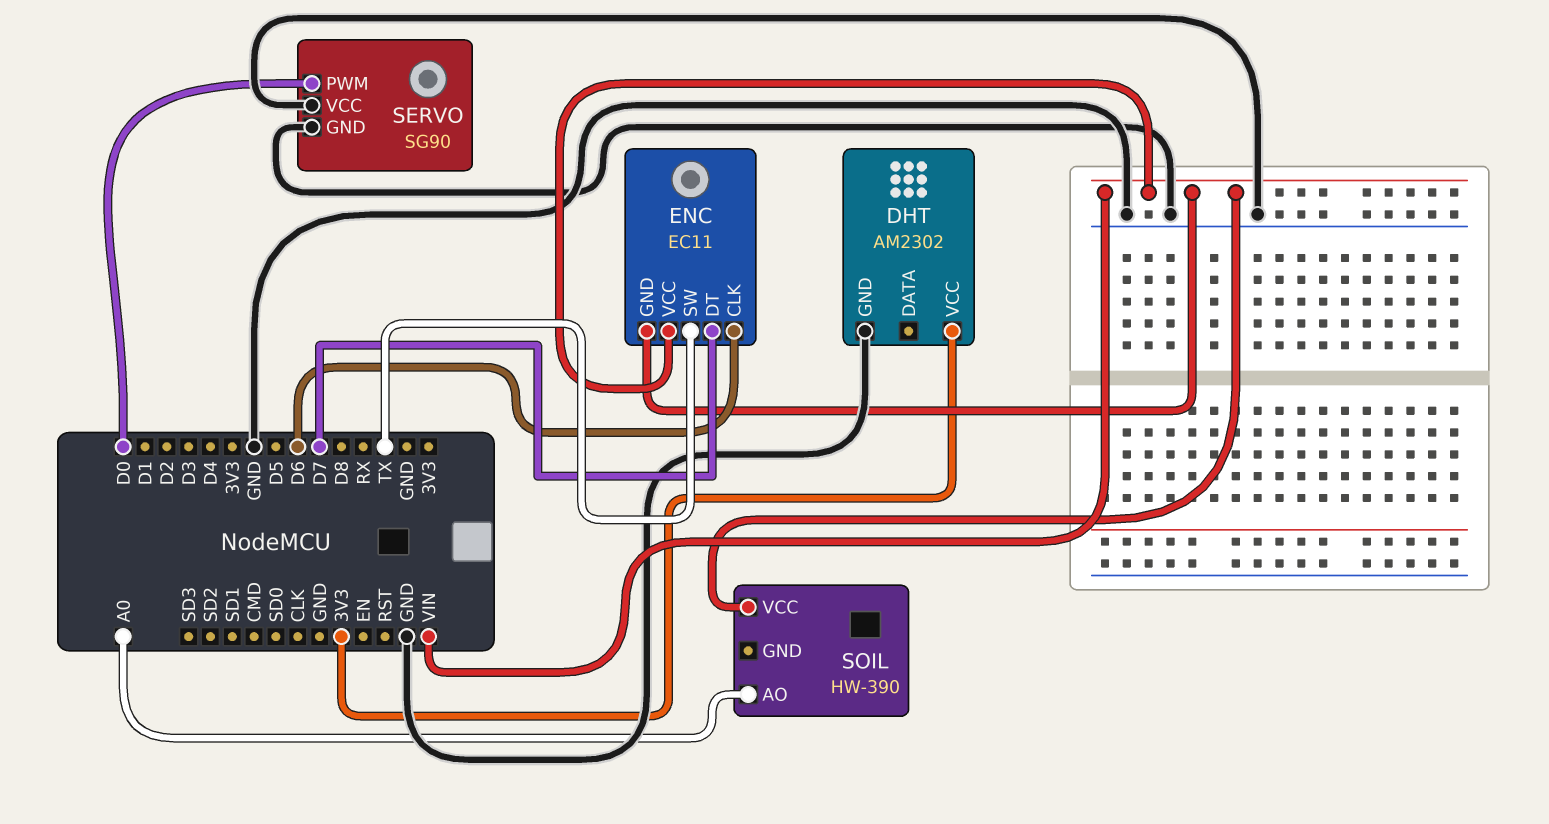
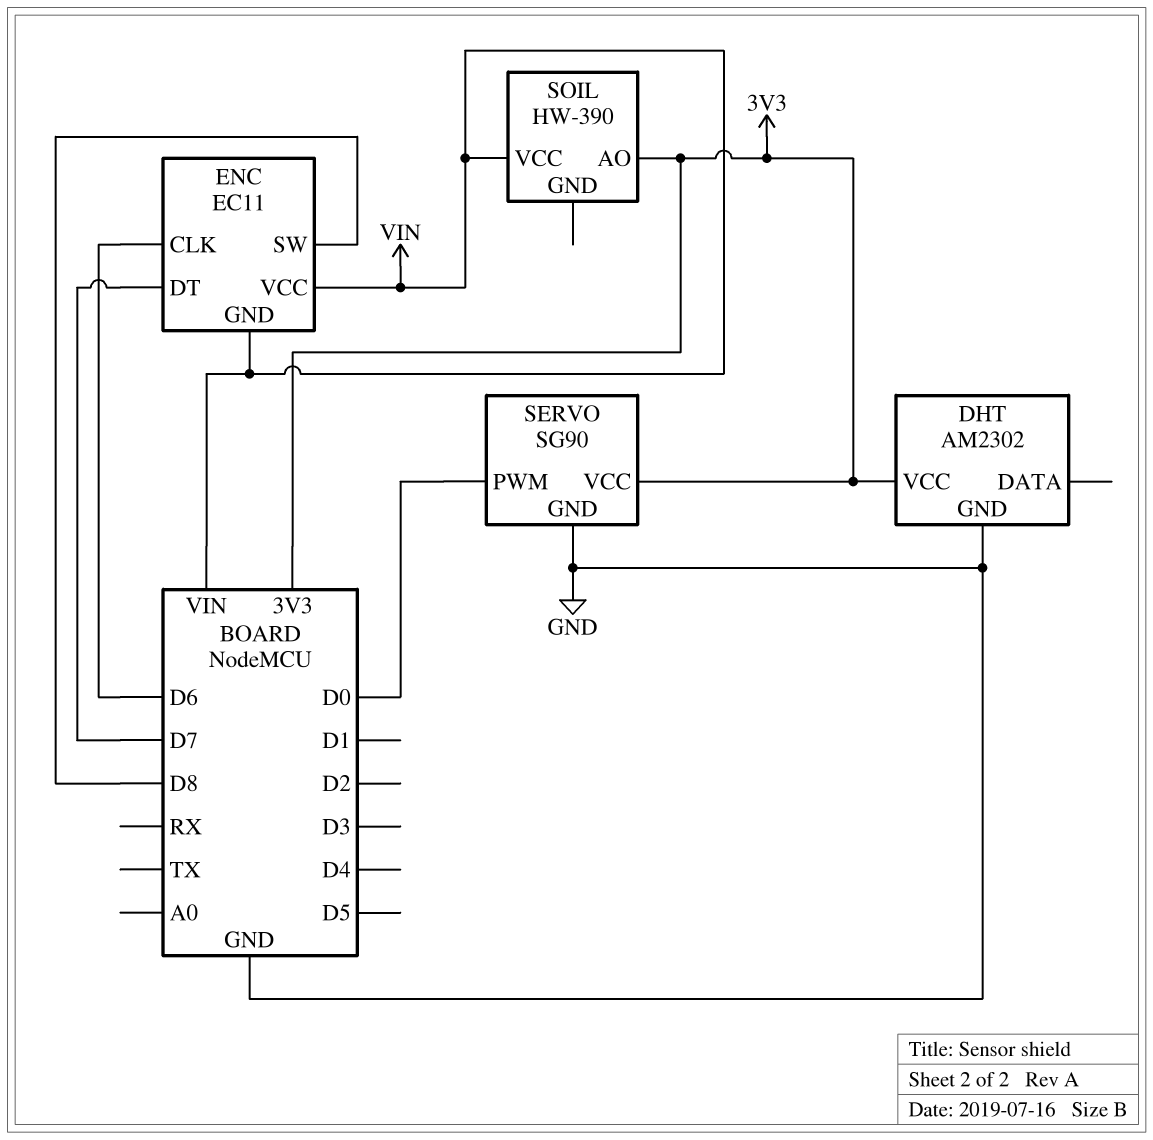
ENC pin SW: TX -> D8
SERVO pin VCC: GND -> 3V3
SOIL pin AO: A0 -> 3V3

